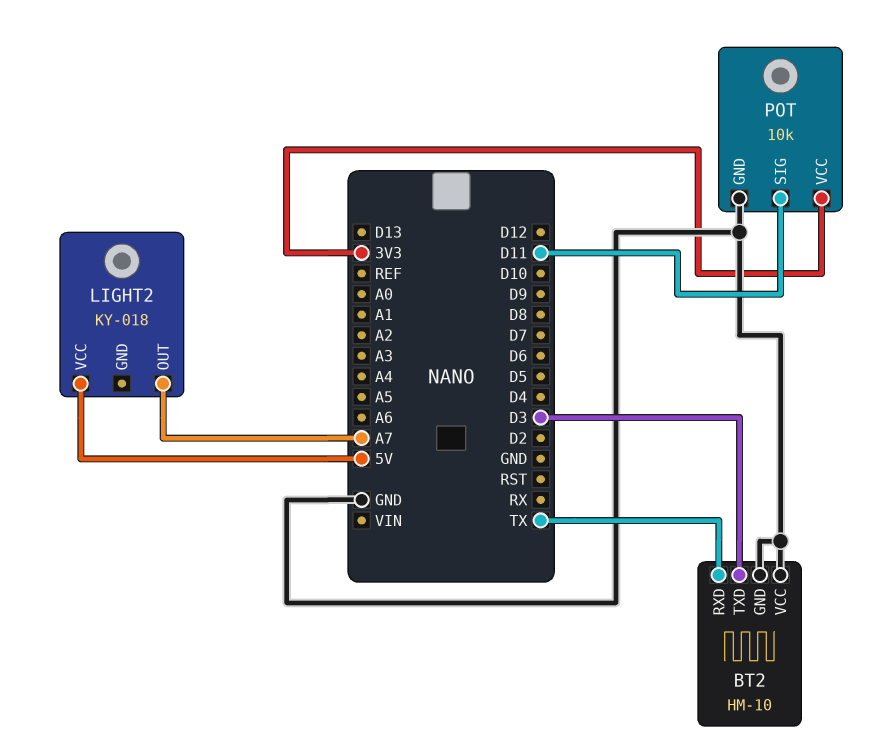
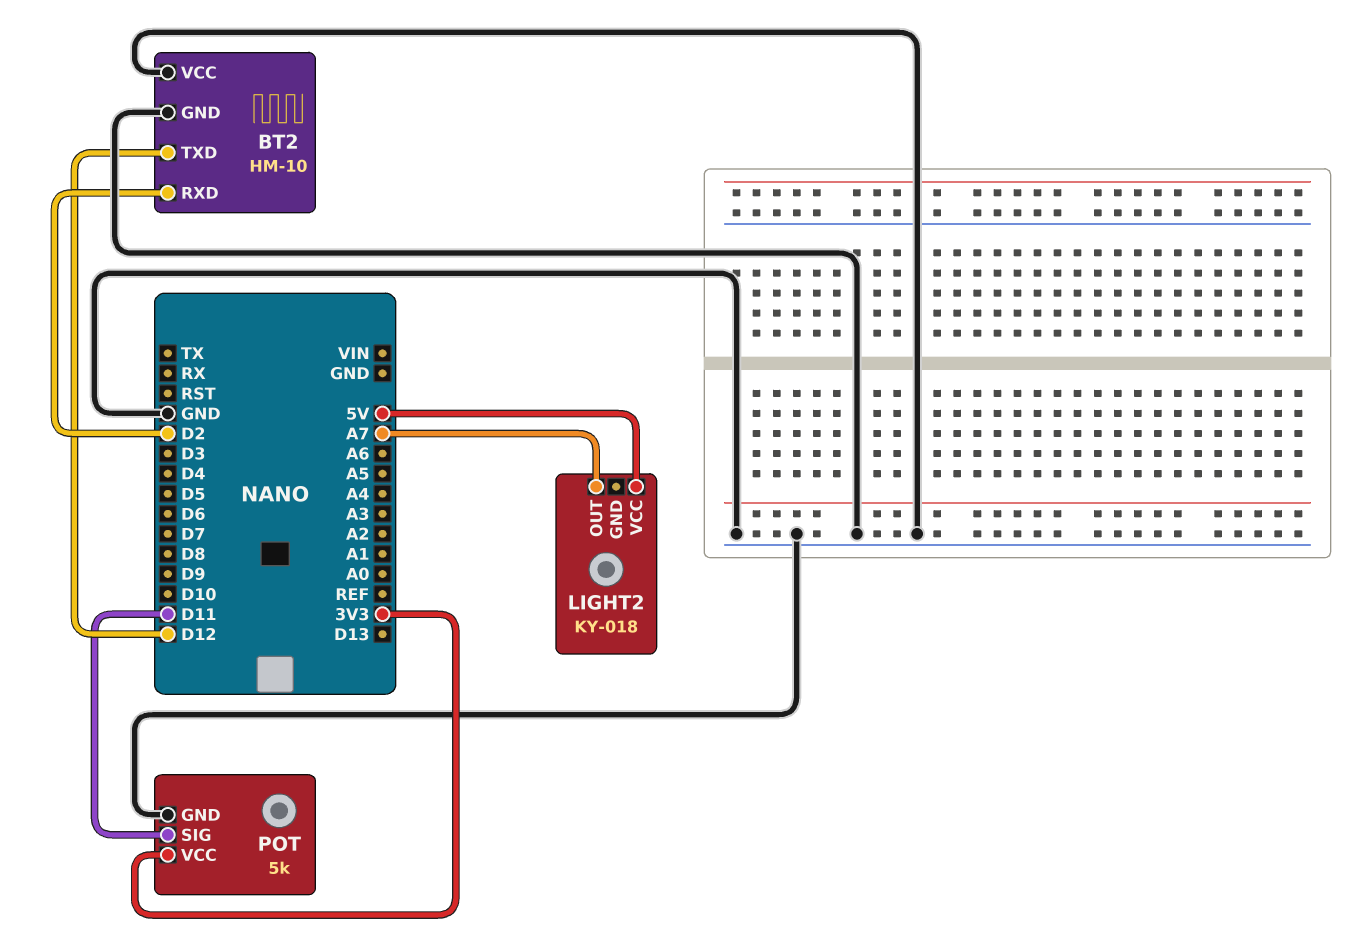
BT2 pin RXD: TX -> D2
BT2 pin TXD: D3 -> D12
POT: 10k -> 5k

